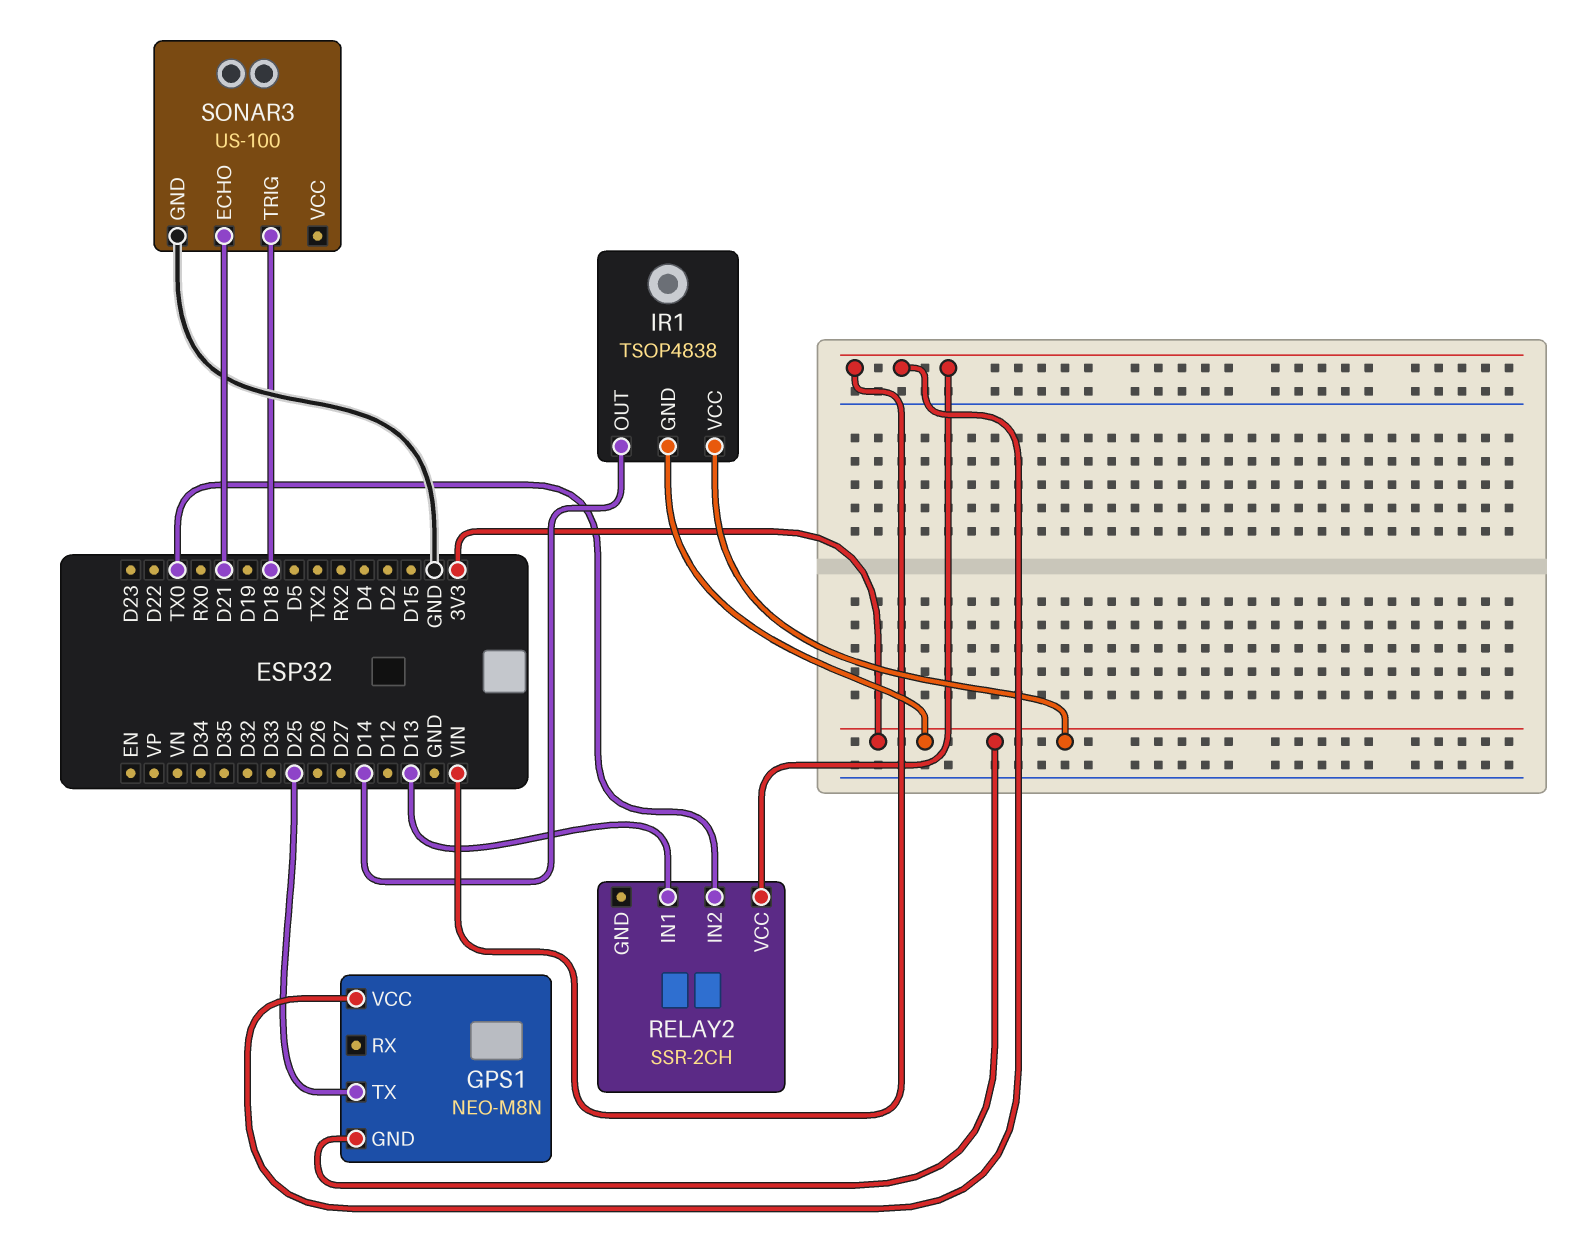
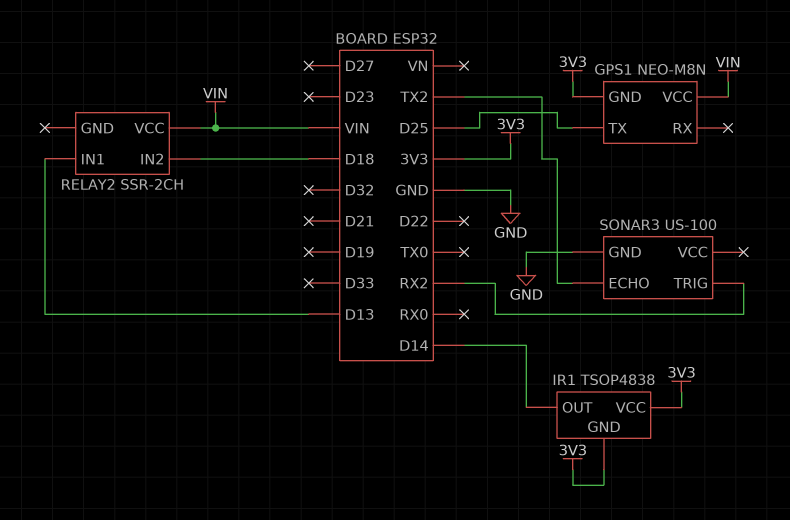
RELAY2 pin IN2: TX0 -> D18
SONAR3 pin ECHO: D21 -> TX2
SONAR3 pin TRIG: D18 -> RX2

